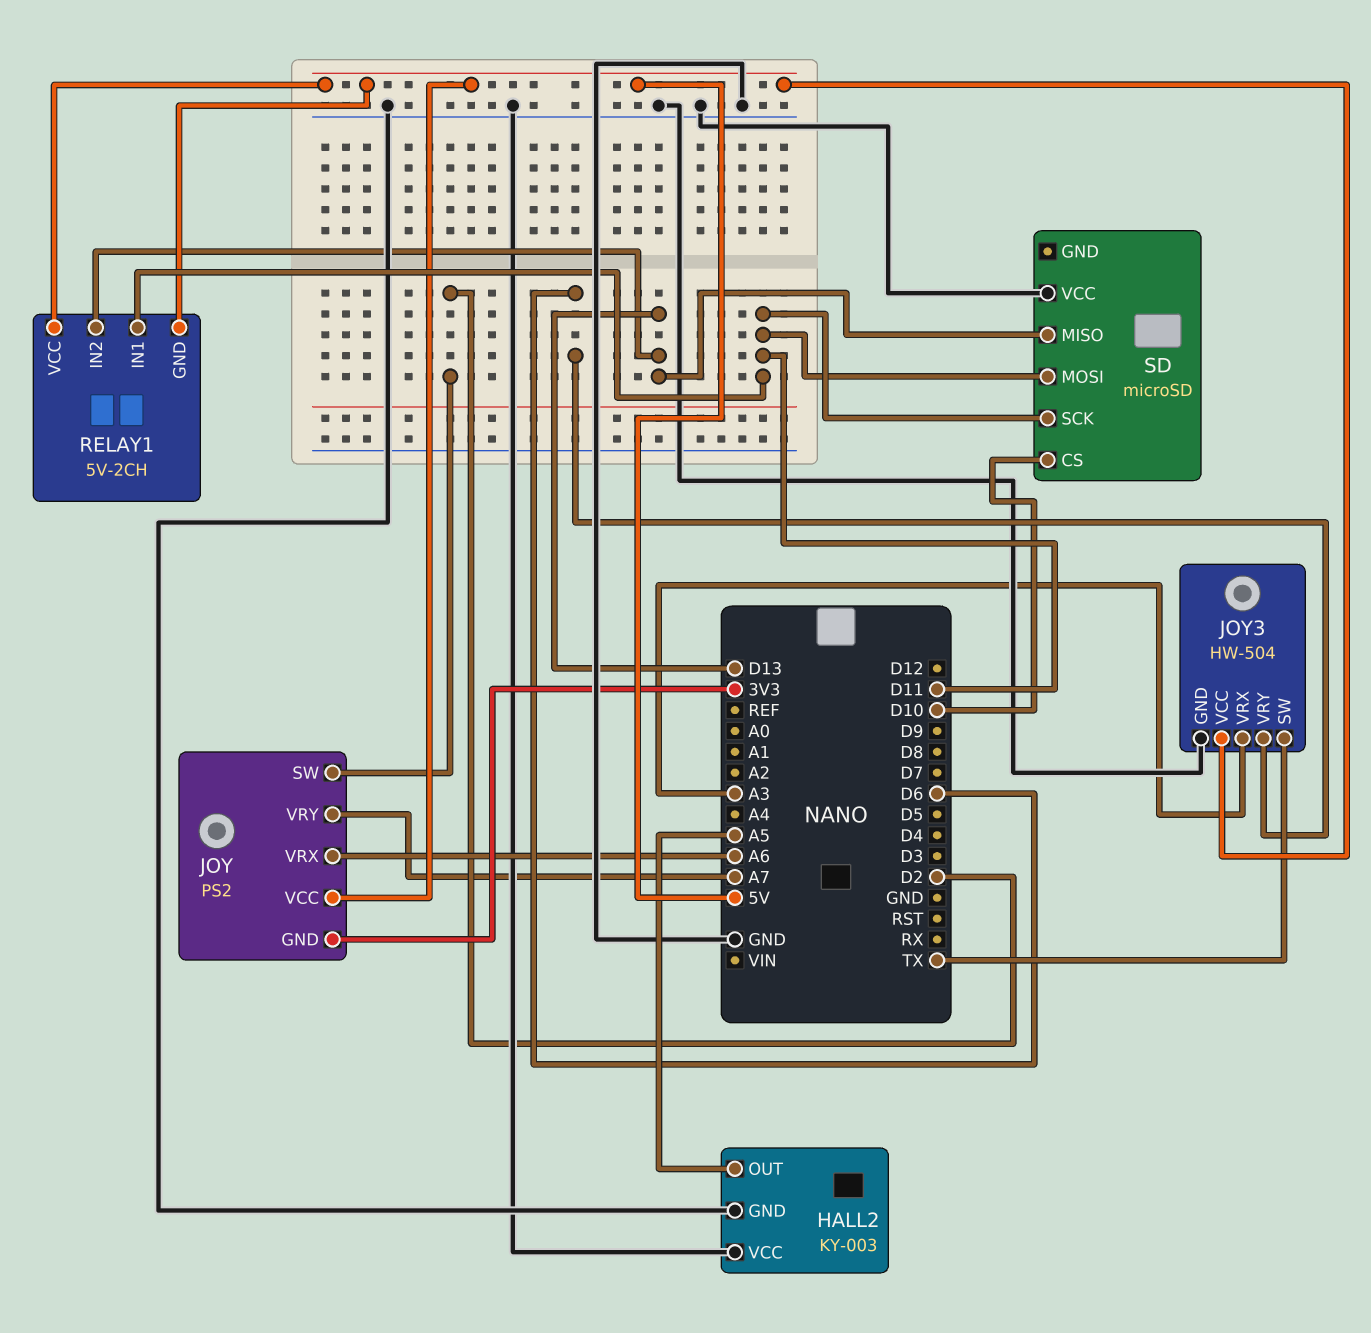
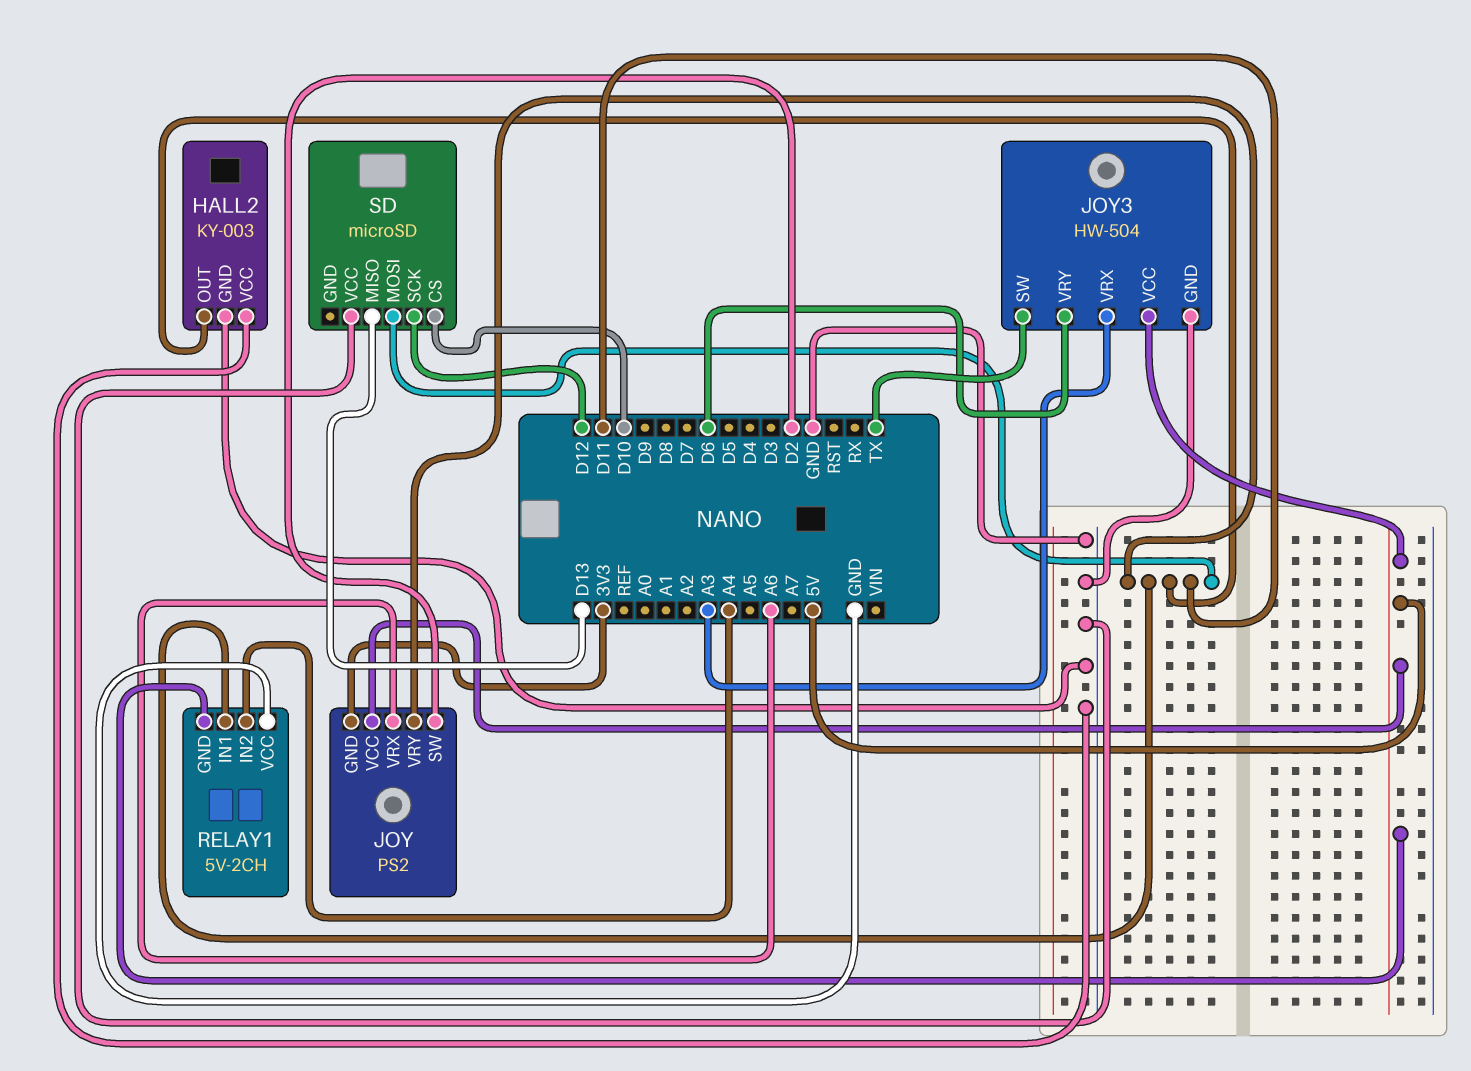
HALL2 pin OUT: A5 -> D11
JOY pin VRY: A7 -> D11
RELAY1 pin IN2: D13 -> A4
RELAY1 pin VCC: 5V -> GND
SD pin SCK: D11 -> D12

